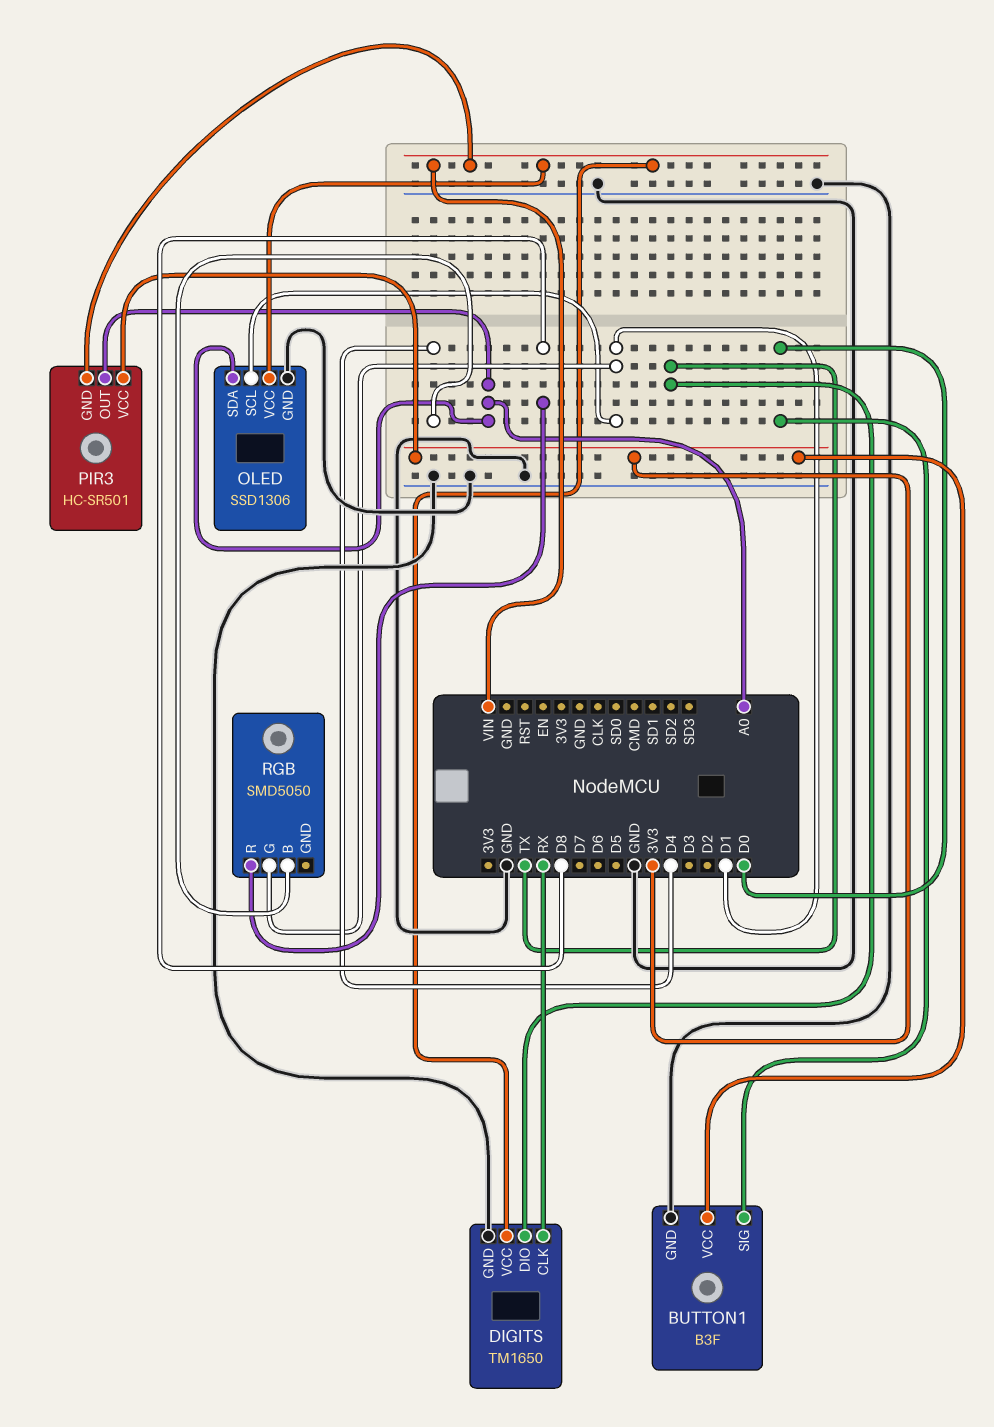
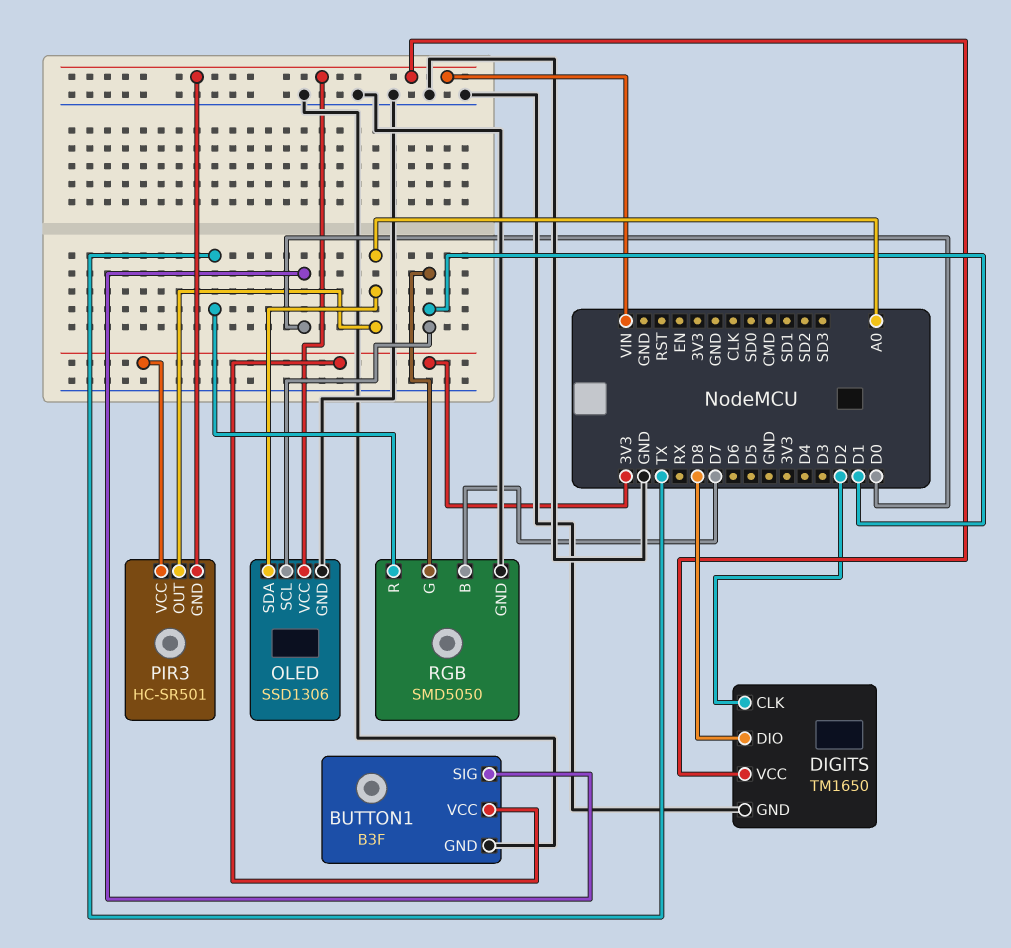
DIGITS pin CLK: RX -> D2
DIGITS pin DIO: TX -> D8
RGB pin B: D4 -> D7
RGB pin GND: none -> GND
RGB pin R: D8 -> TX

